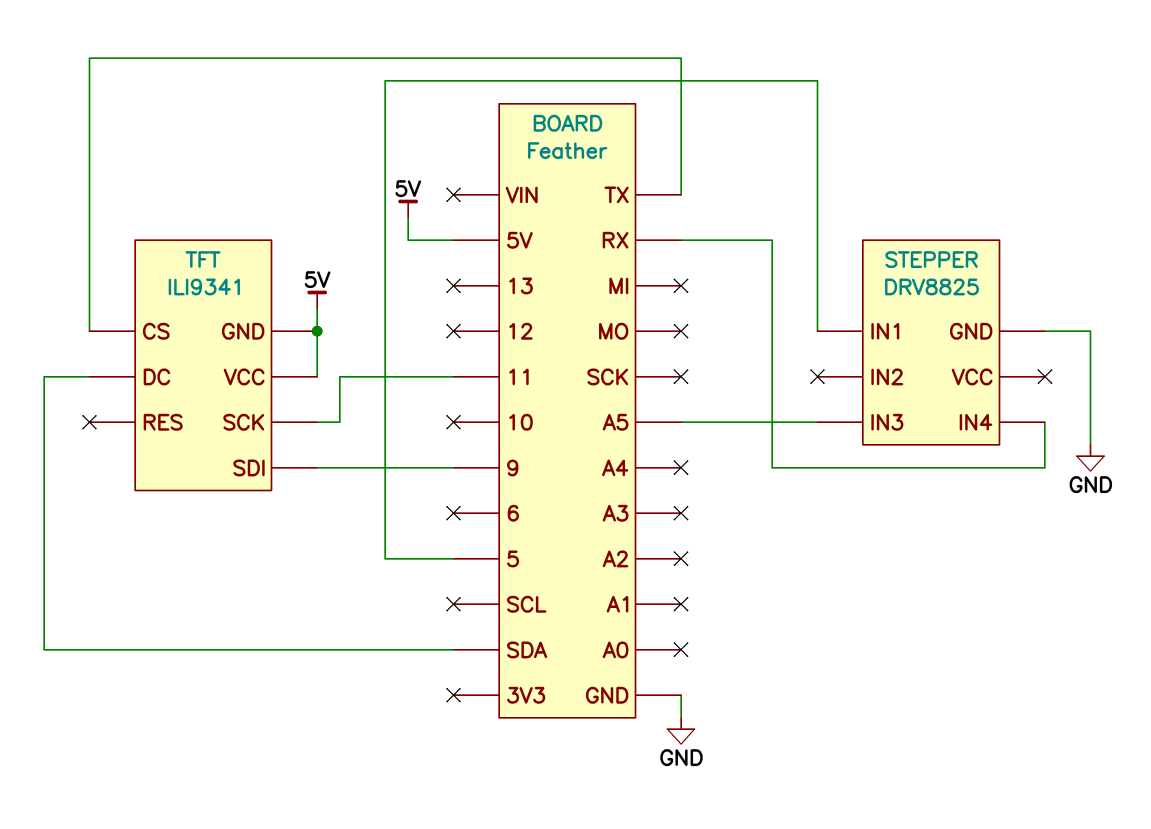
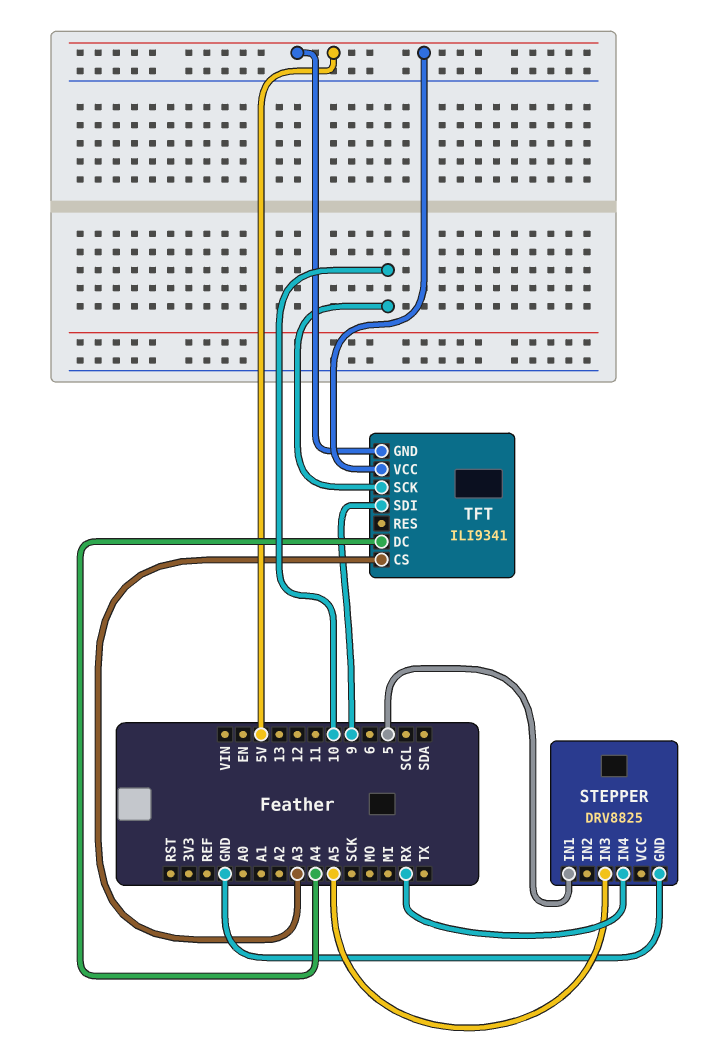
TFT pin CS: TX -> A3
TFT pin DC: SDA -> A4
TFT pin SCK: 11 -> 10

